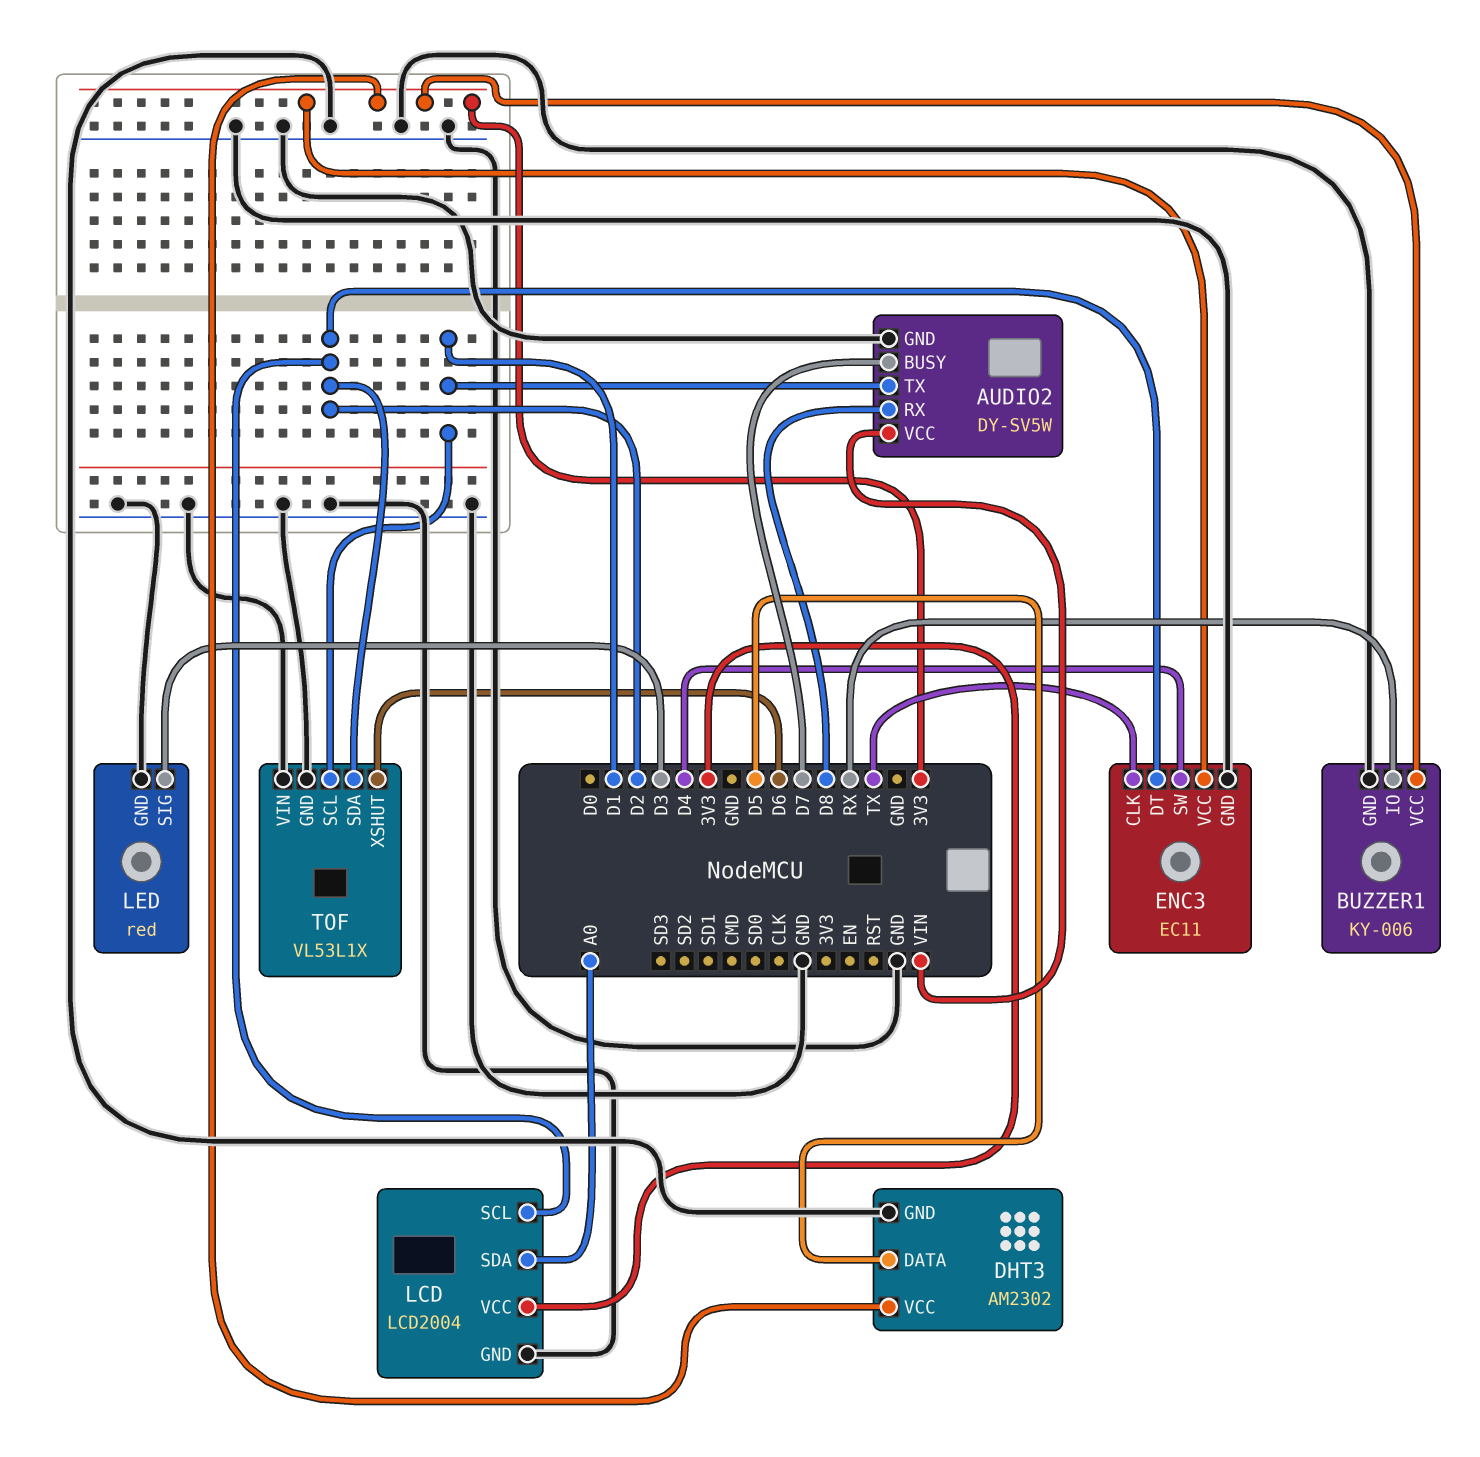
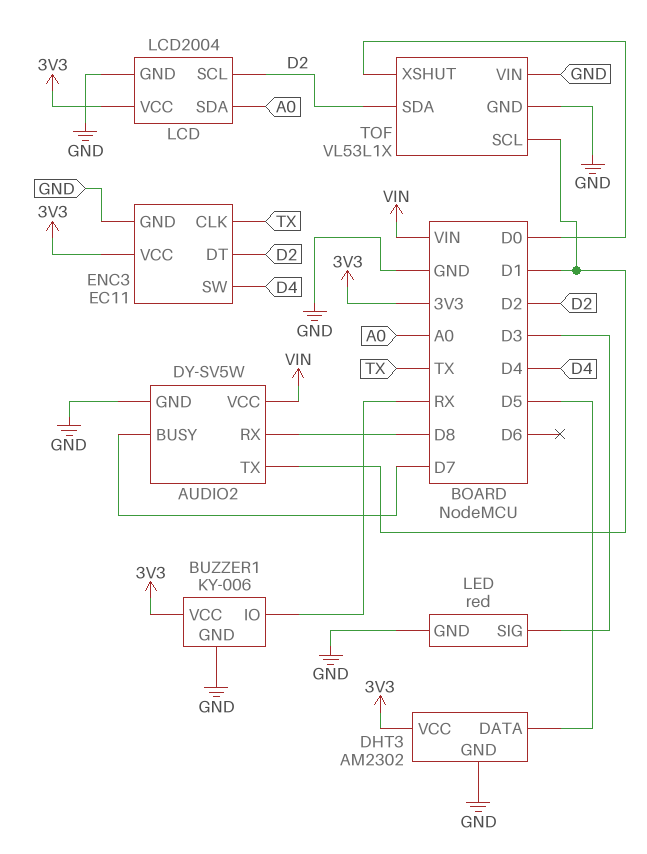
TOF pin XSHUT: D6 -> D0

